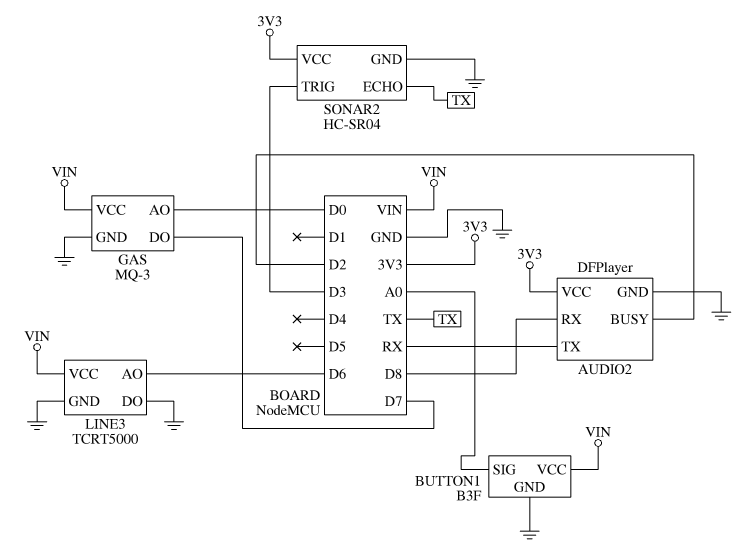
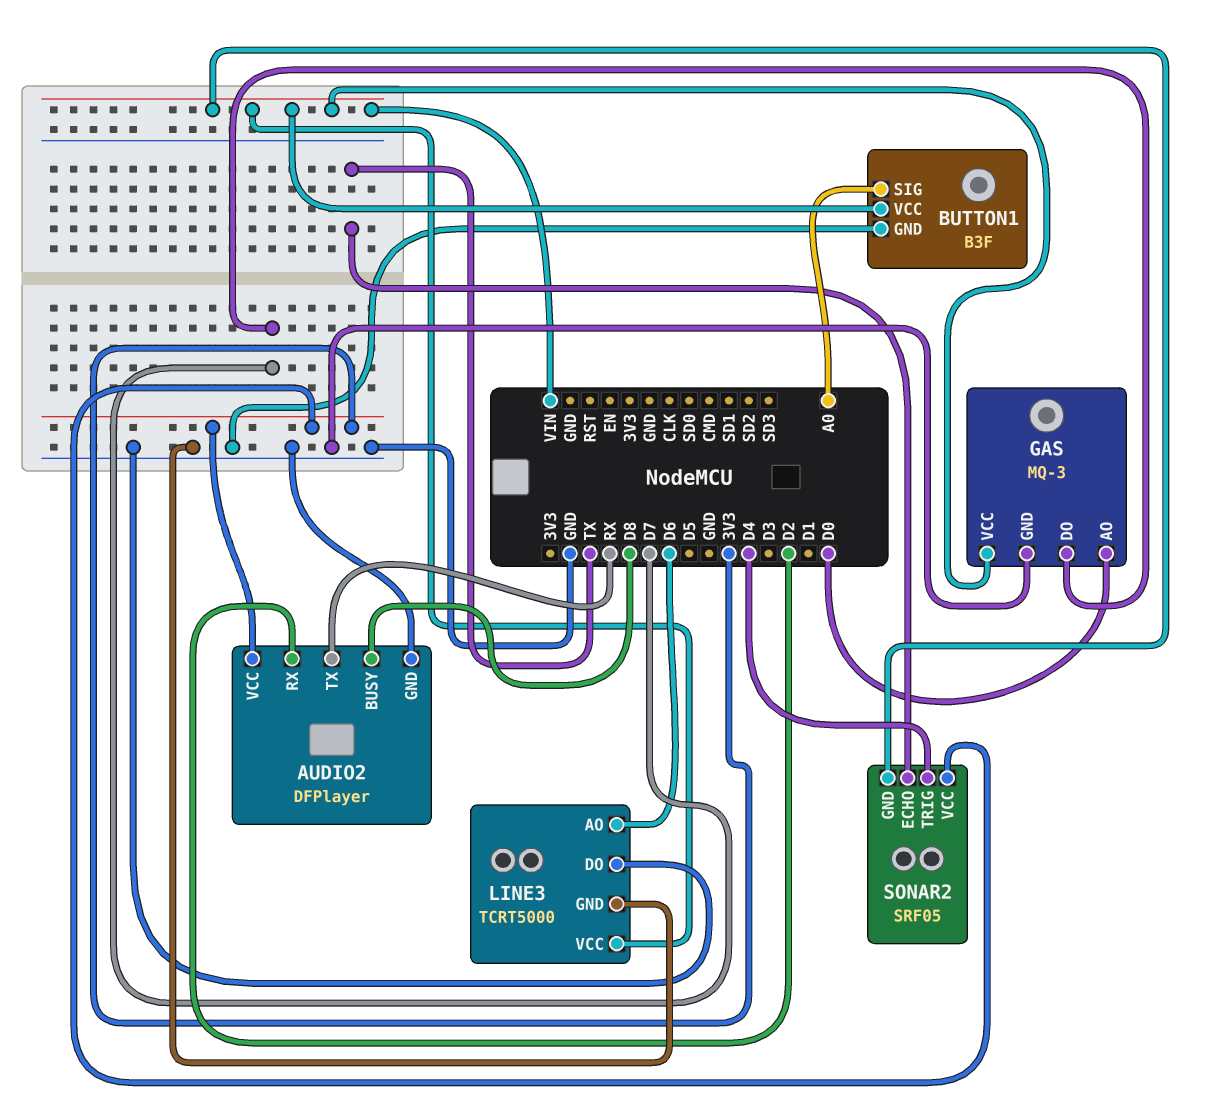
AUDIO2 pin BUSY: D2 -> D8
AUDIO2 pin RX: D8 -> D2
SONAR2: HC-SR04 -> SRF05
SONAR2 pin GND: GND -> VIN
SONAR2 pin TRIG: D3 -> D4

